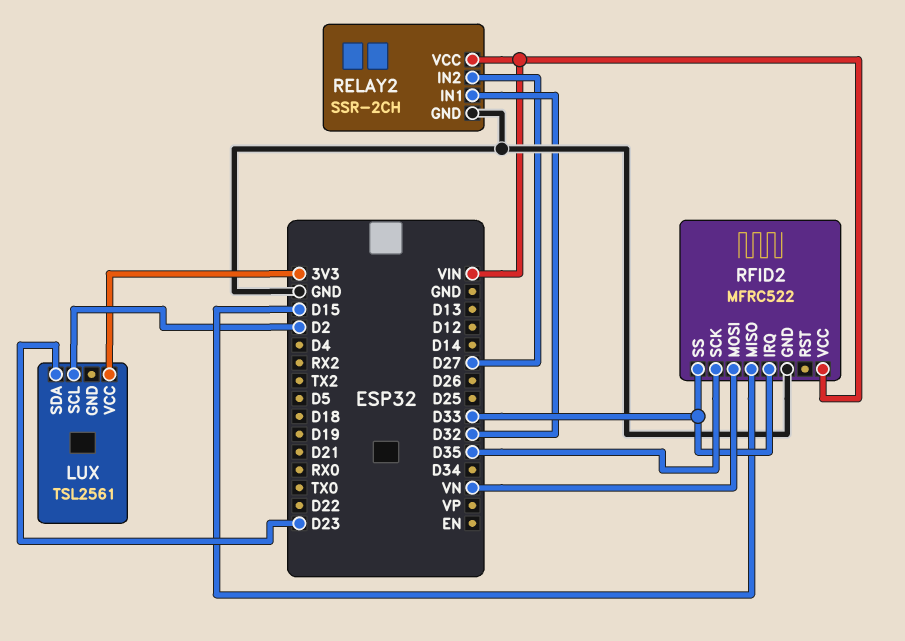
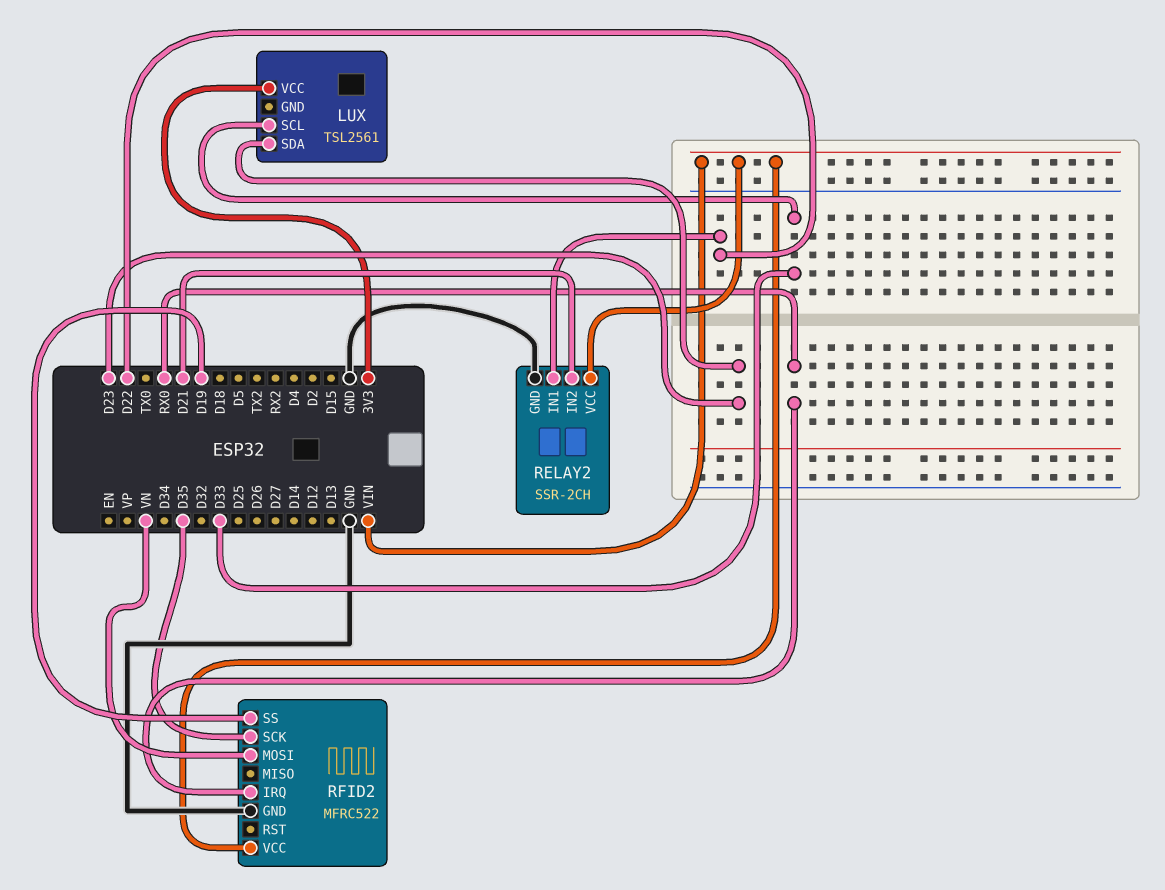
LUX pin SCL: D2 -> D33
RELAY2 pin IN1: D32 -> D22
RELAY2 pin IN2: D27 -> D21
RFID2 pin IRQ: D33 -> RX0
RFID2 pin MISO: D15 -> none
RFID2 pin SS: D33 -> D19

